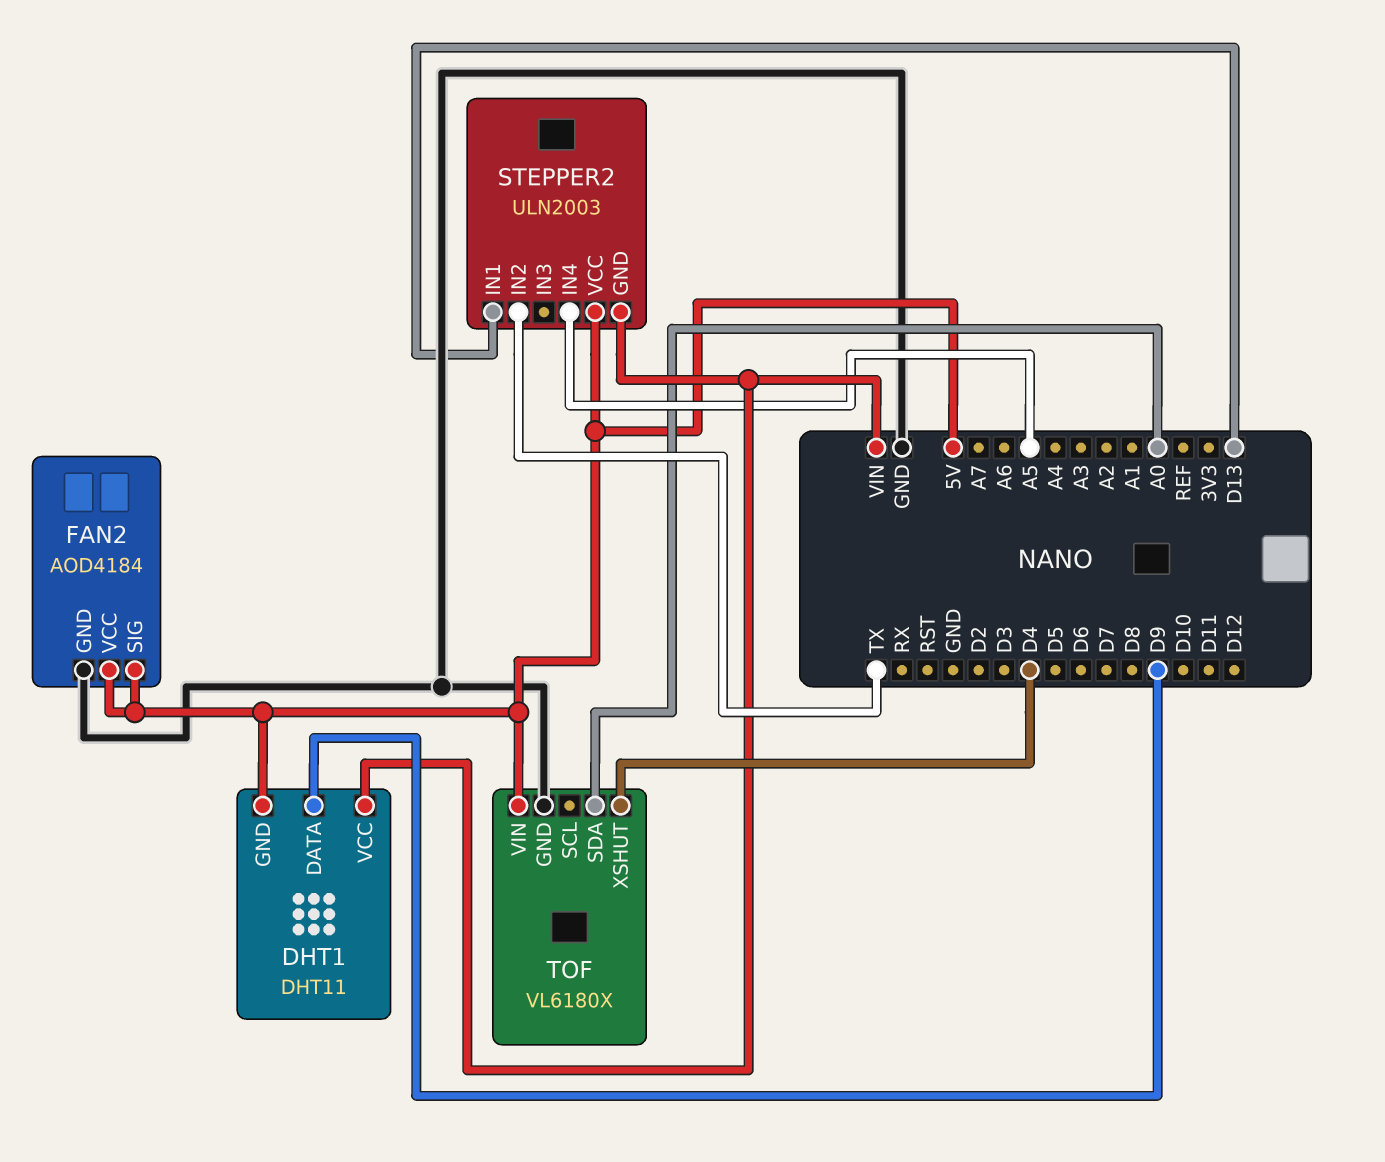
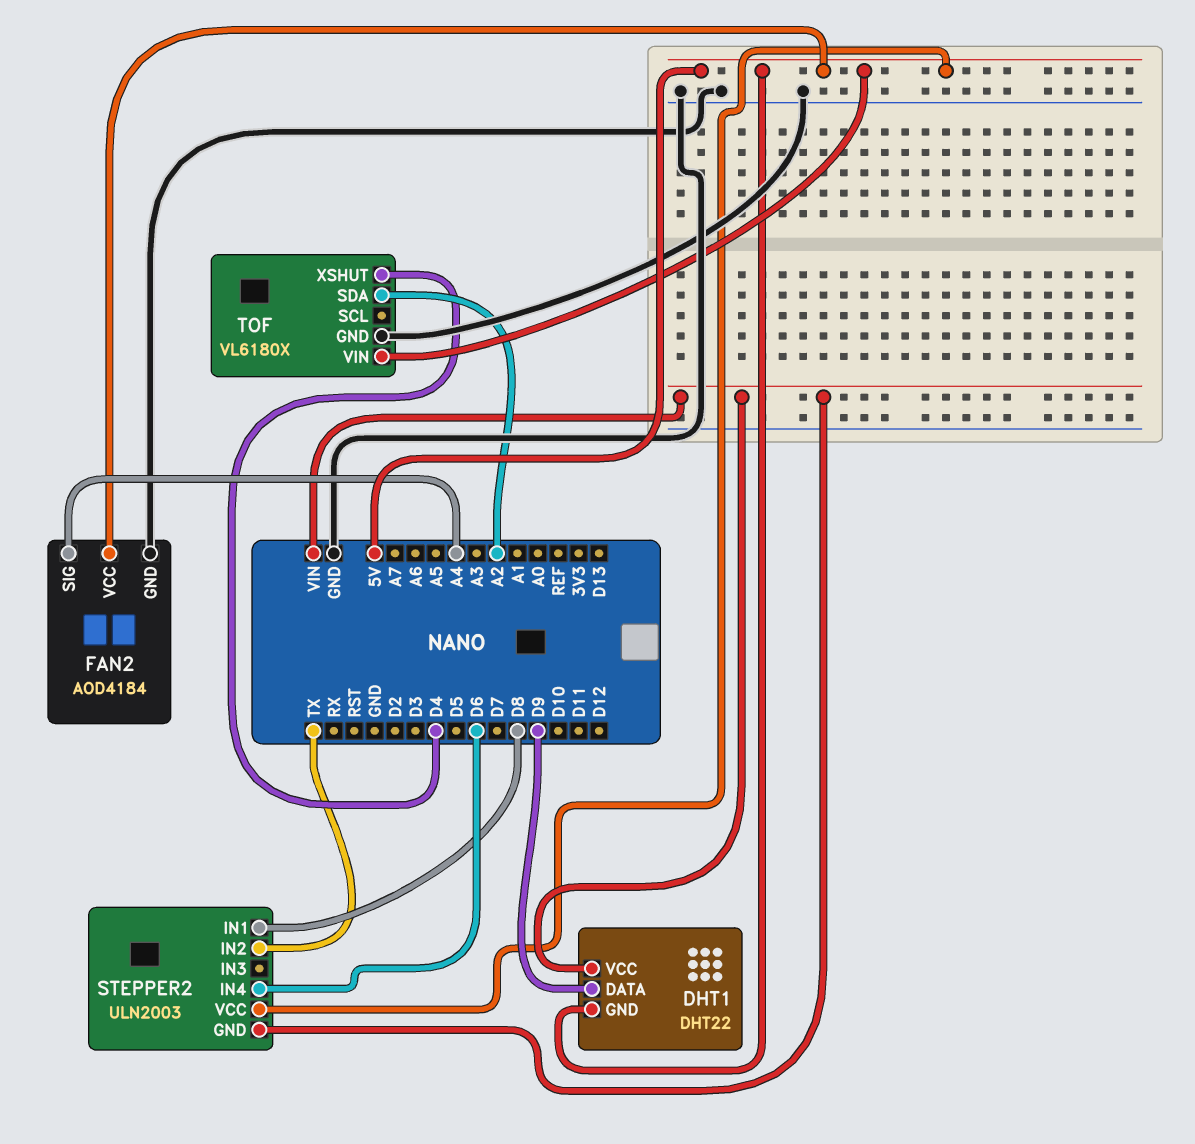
DHT1: DHT11 -> DHT22
FAN2 pin SIG: 5V -> A4
STEPPER2 pin IN1: D13 -> D8
STEPPER2 pin IN4: A5 -> D6
TOF pin SDA: A0 -> A2

